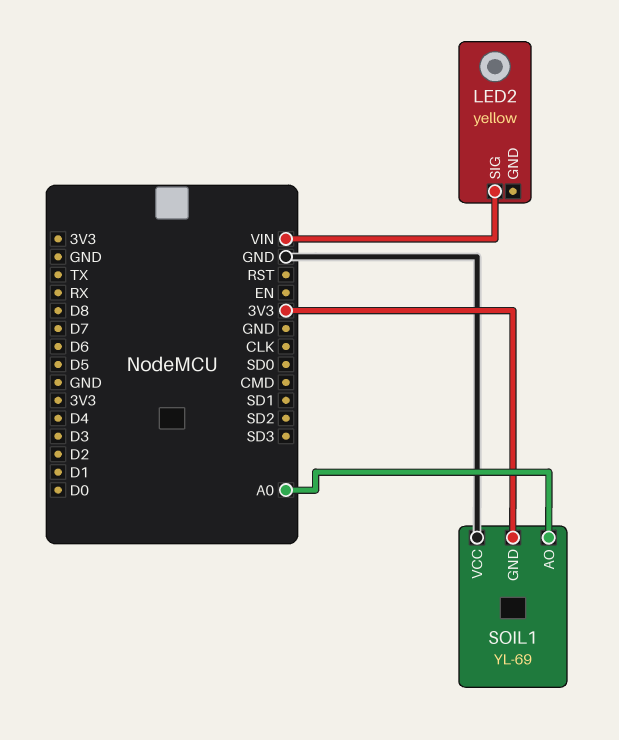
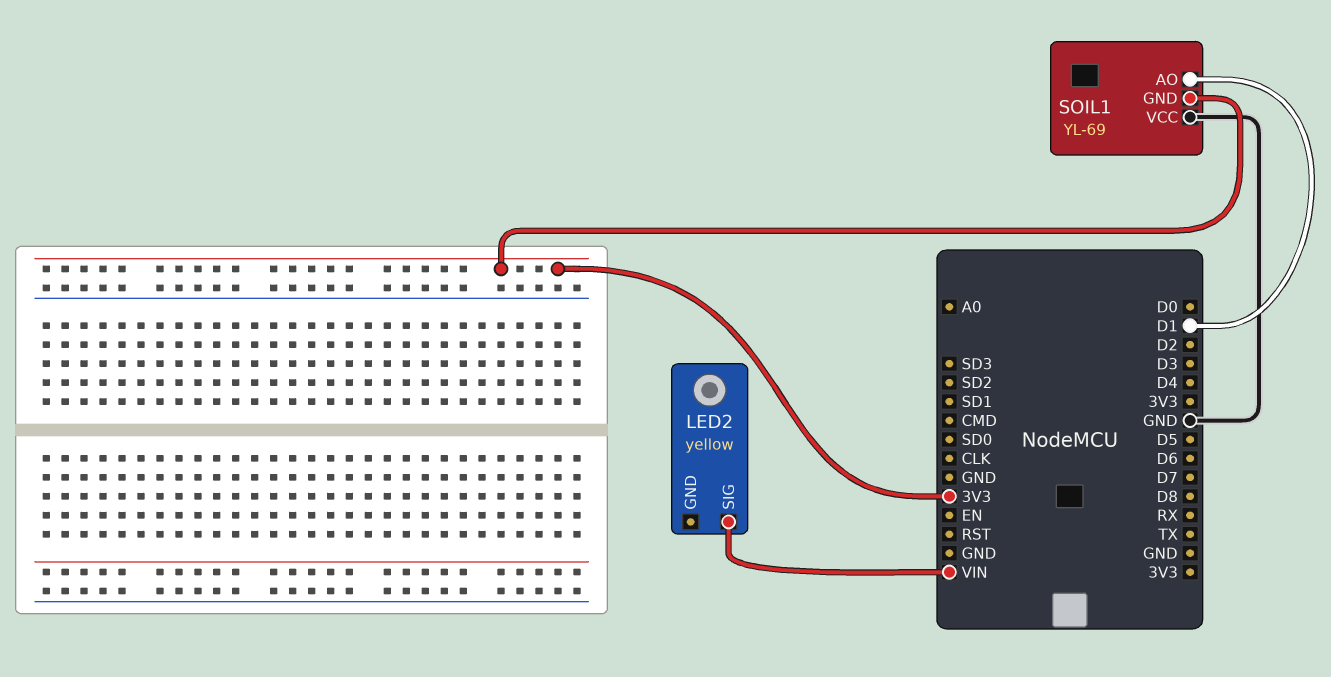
SOIL1 pin AO: A0 -> D1

